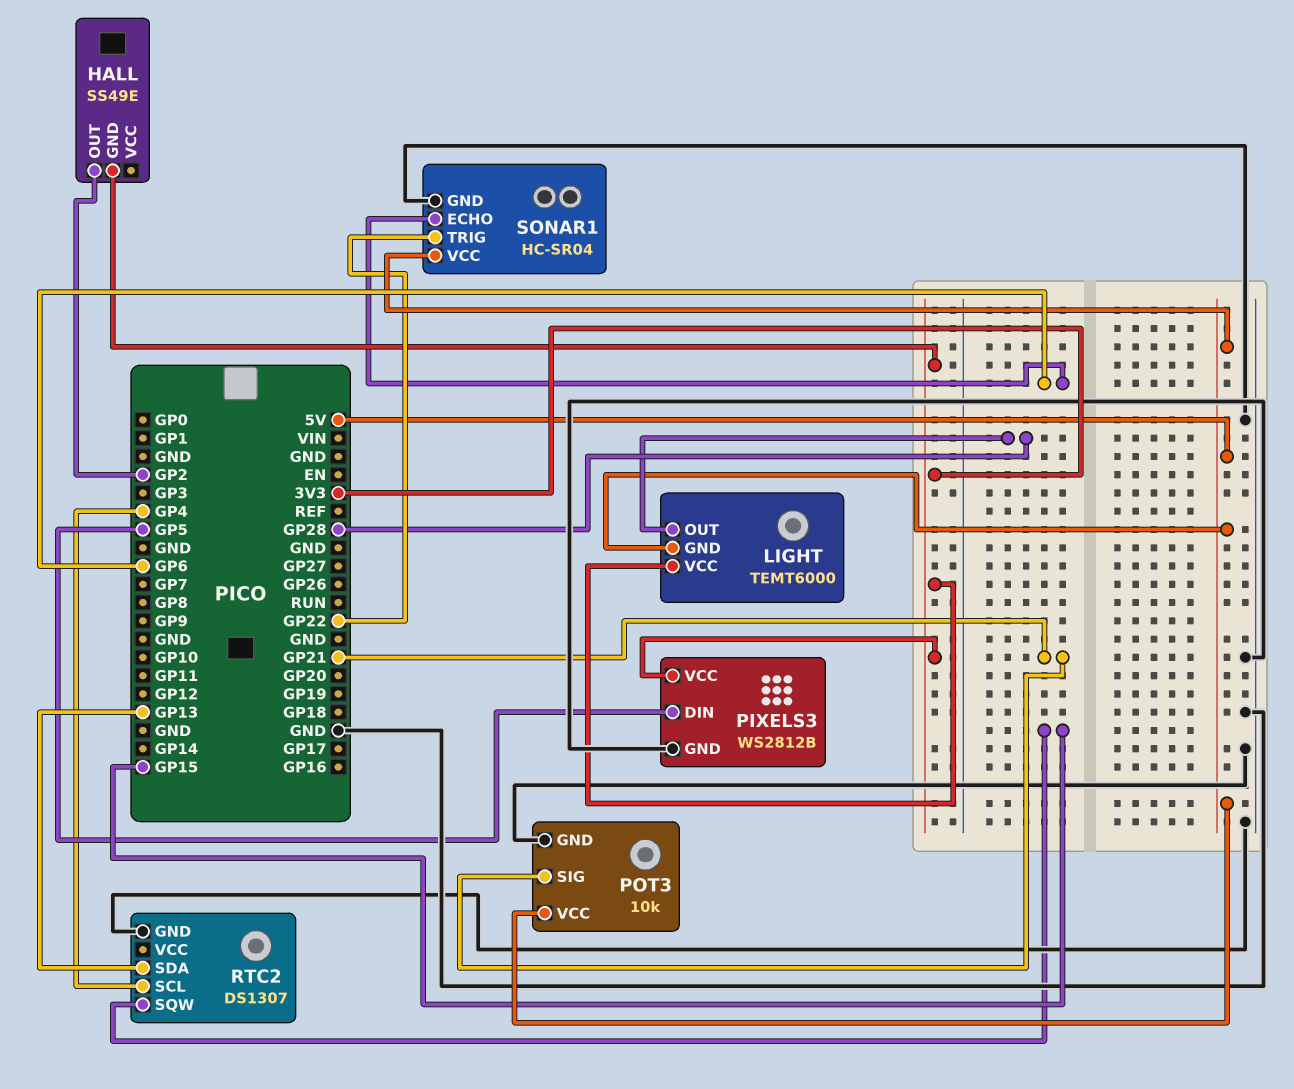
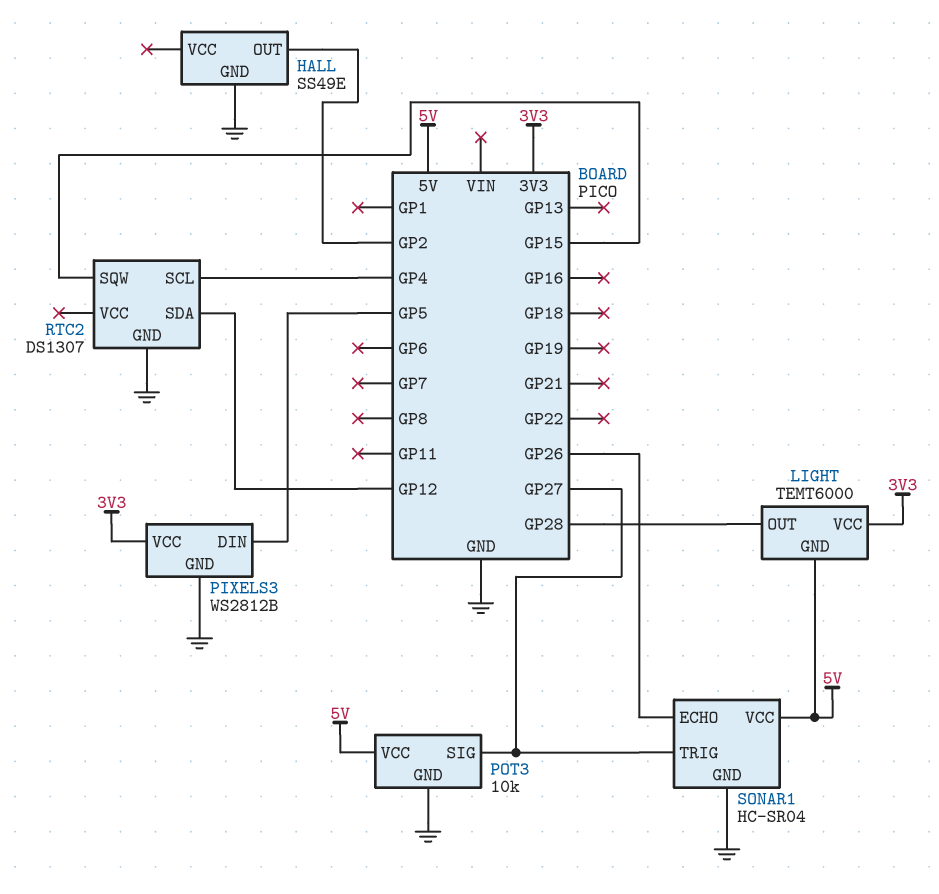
HALL pin GND: 3V3 -> GND
POT3 pin SIG: GP21 -> GP27
RTC2 pin SDA: GP13 -> GP12
SONAR1 pin ECHO: GP6 -> GP26
SONAR1 pin TRIG: GP22 -> GP27

